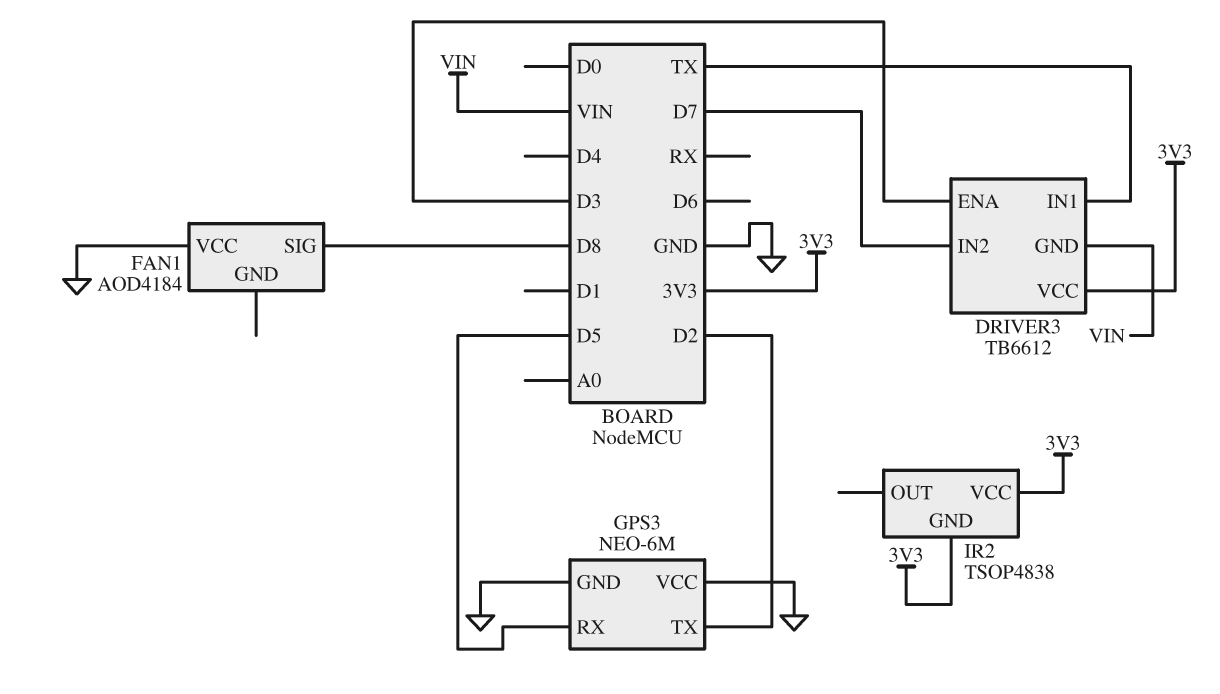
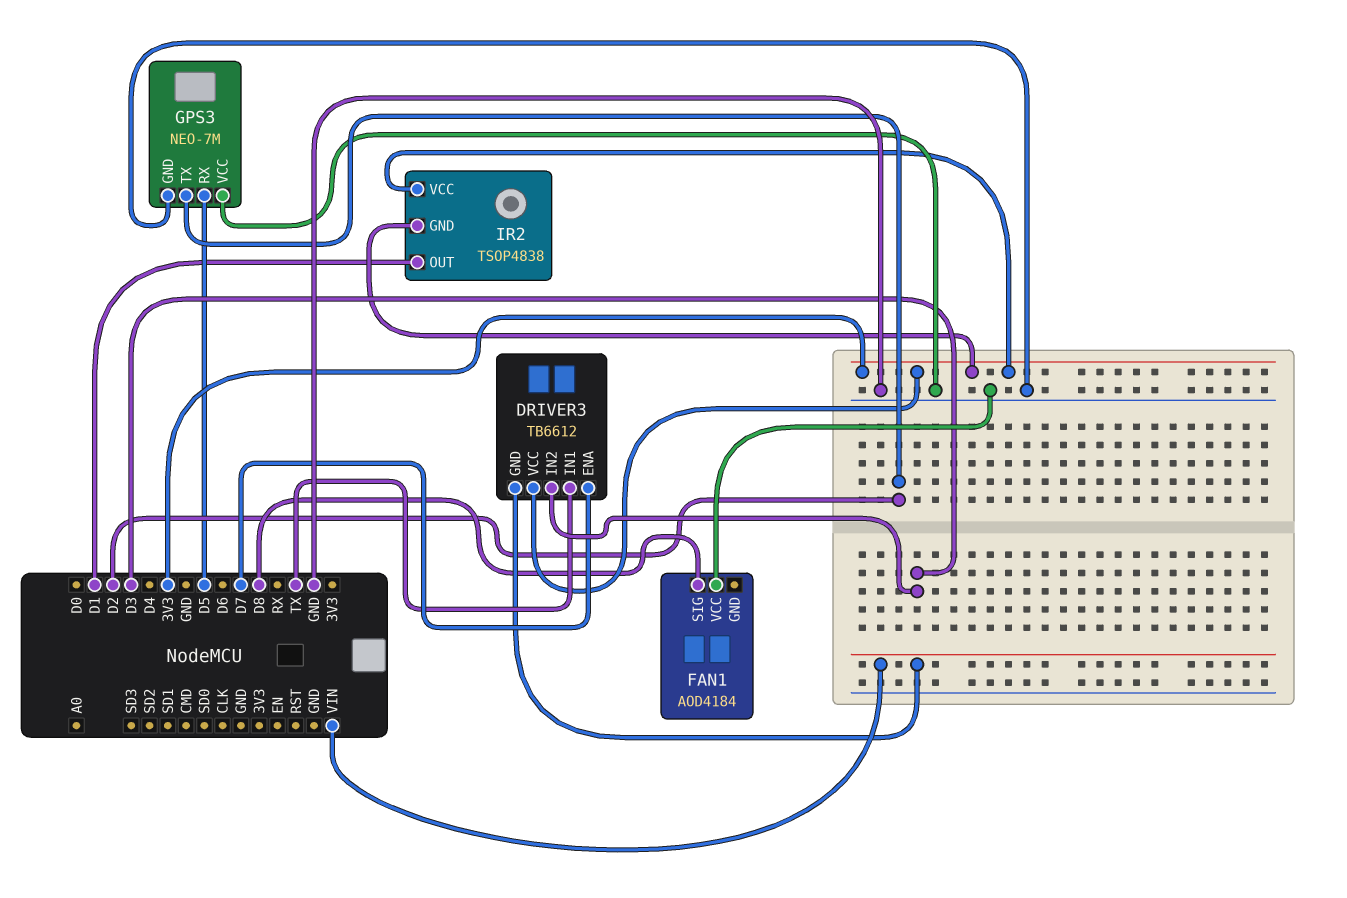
DRIVER3 pin ENA: D3 -> D7
DRIVER3 pin IN2: D7 -> D3
GPS3: NEO-6M -> NEO-7M
IR2 pin OUT: none -> D1

